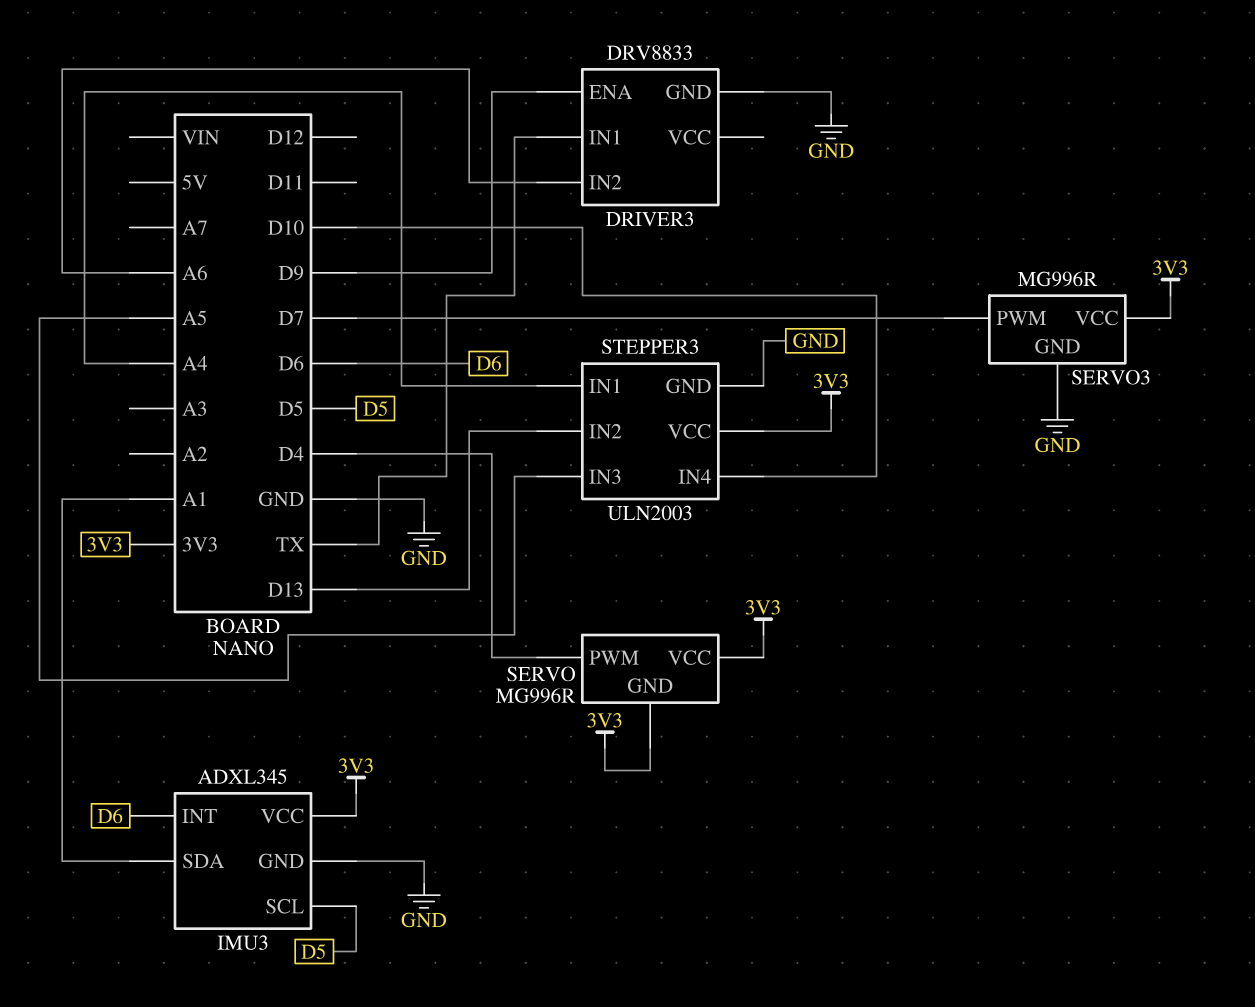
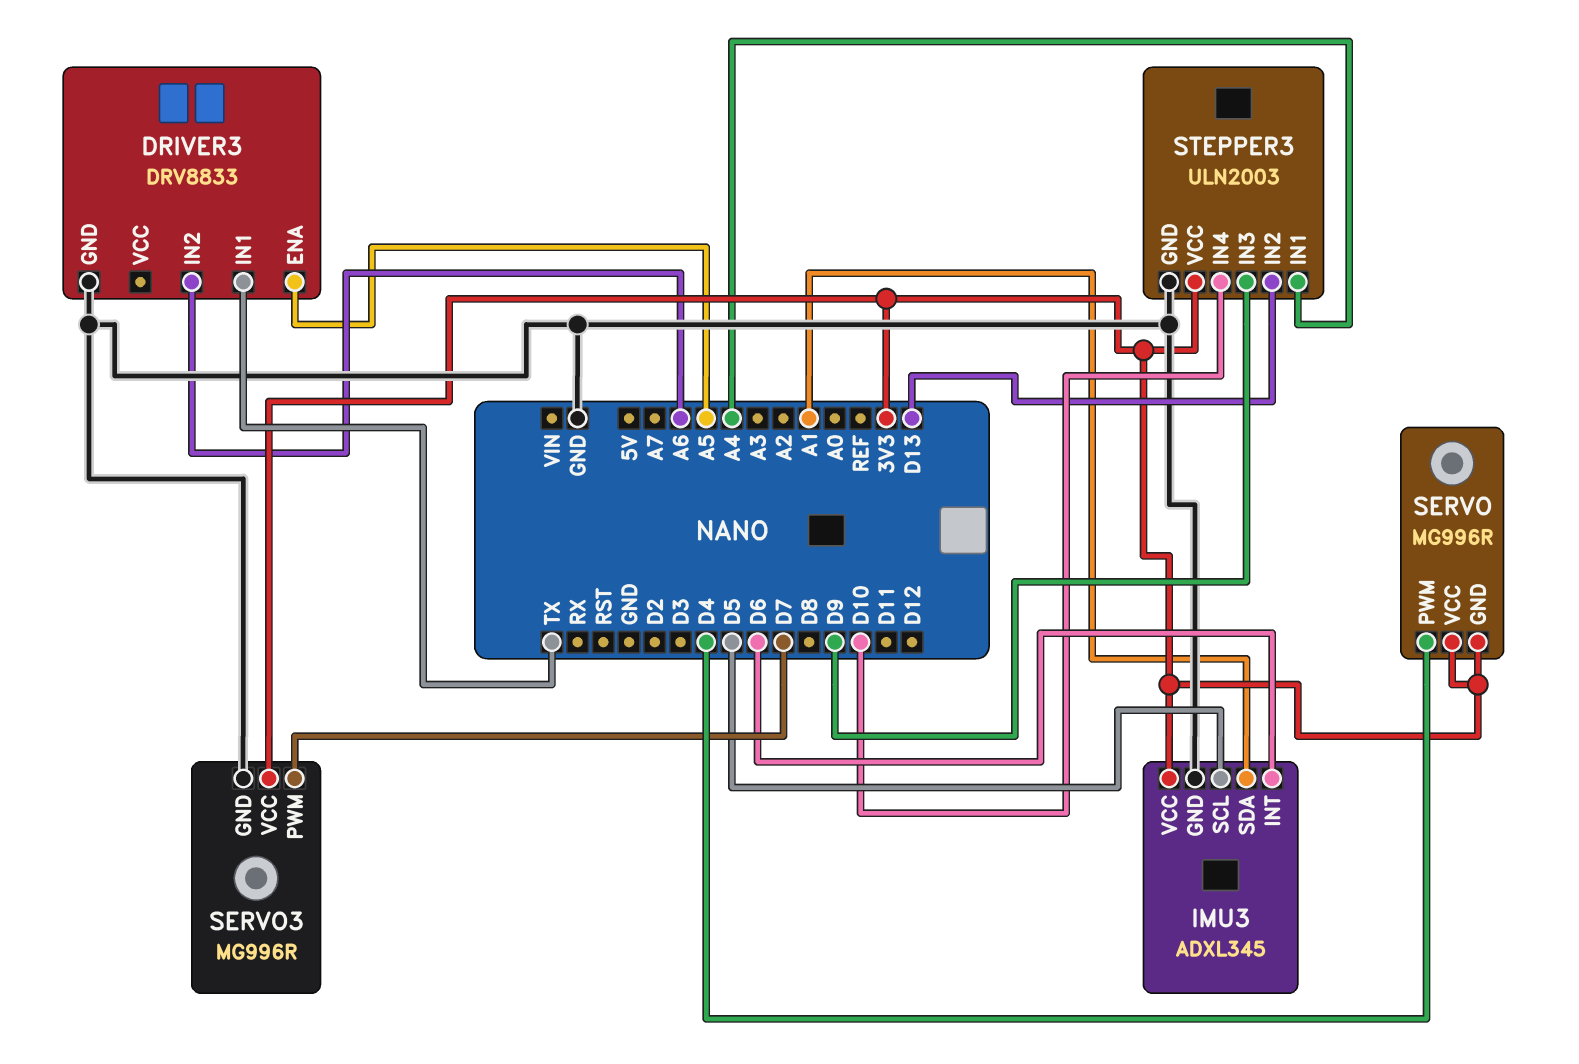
DRIVER3 pin ENA: D9 -> A5
STEPPER3 pin IN3: A5 -> D9

